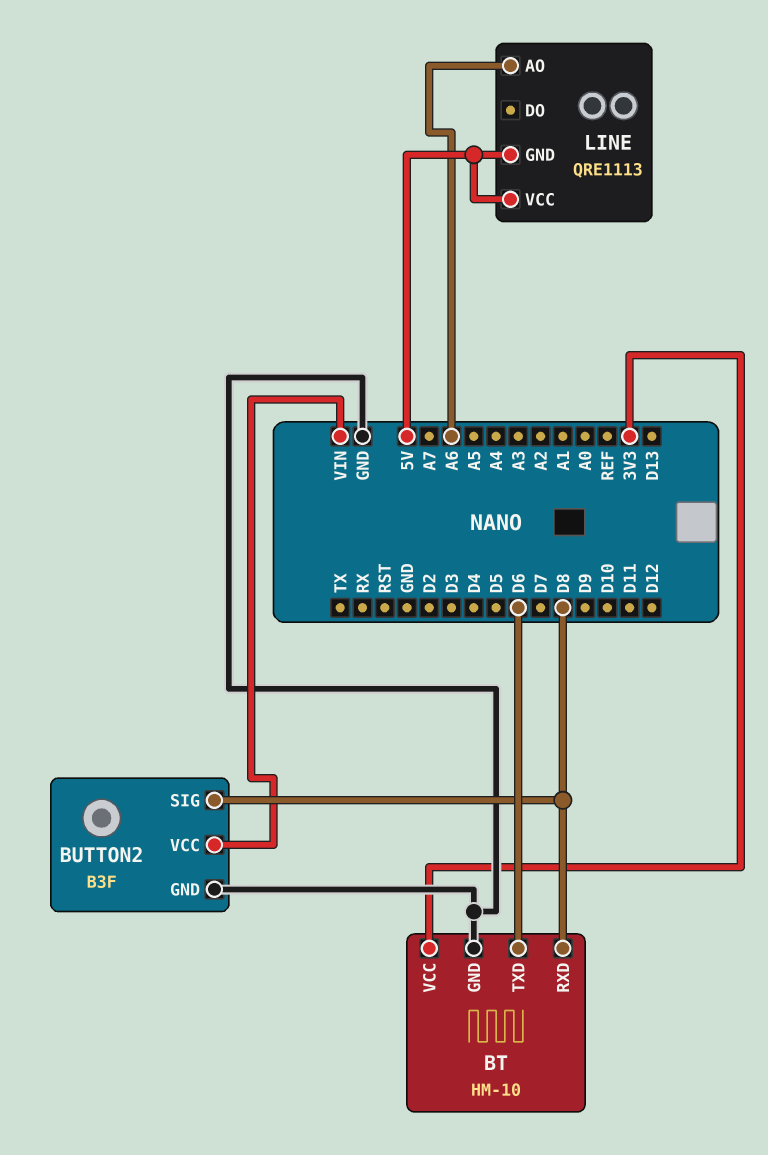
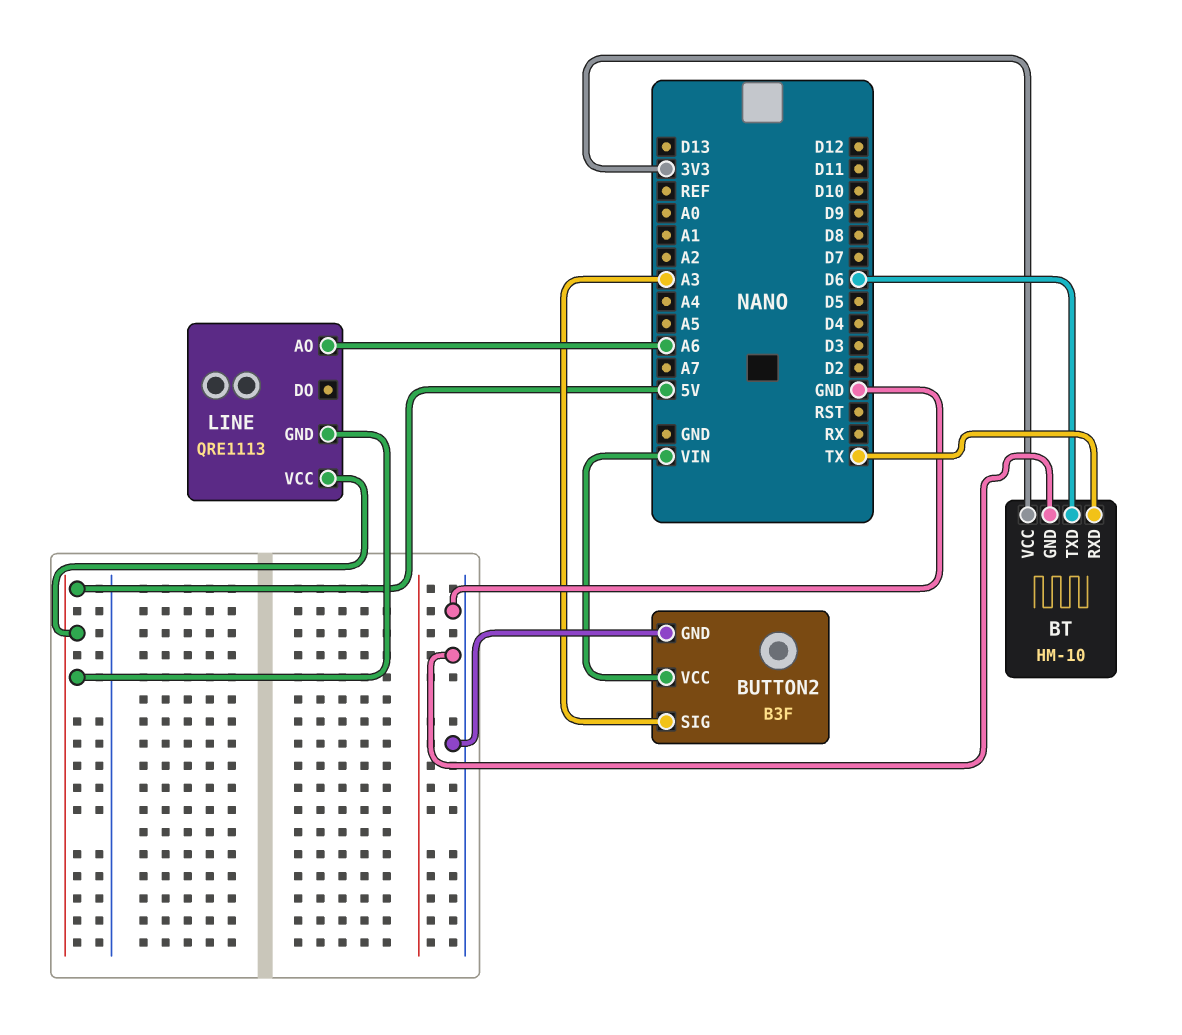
BT pin RXD: D8 -> TX
BUTTON2 pin SIG: D8 -> A3

